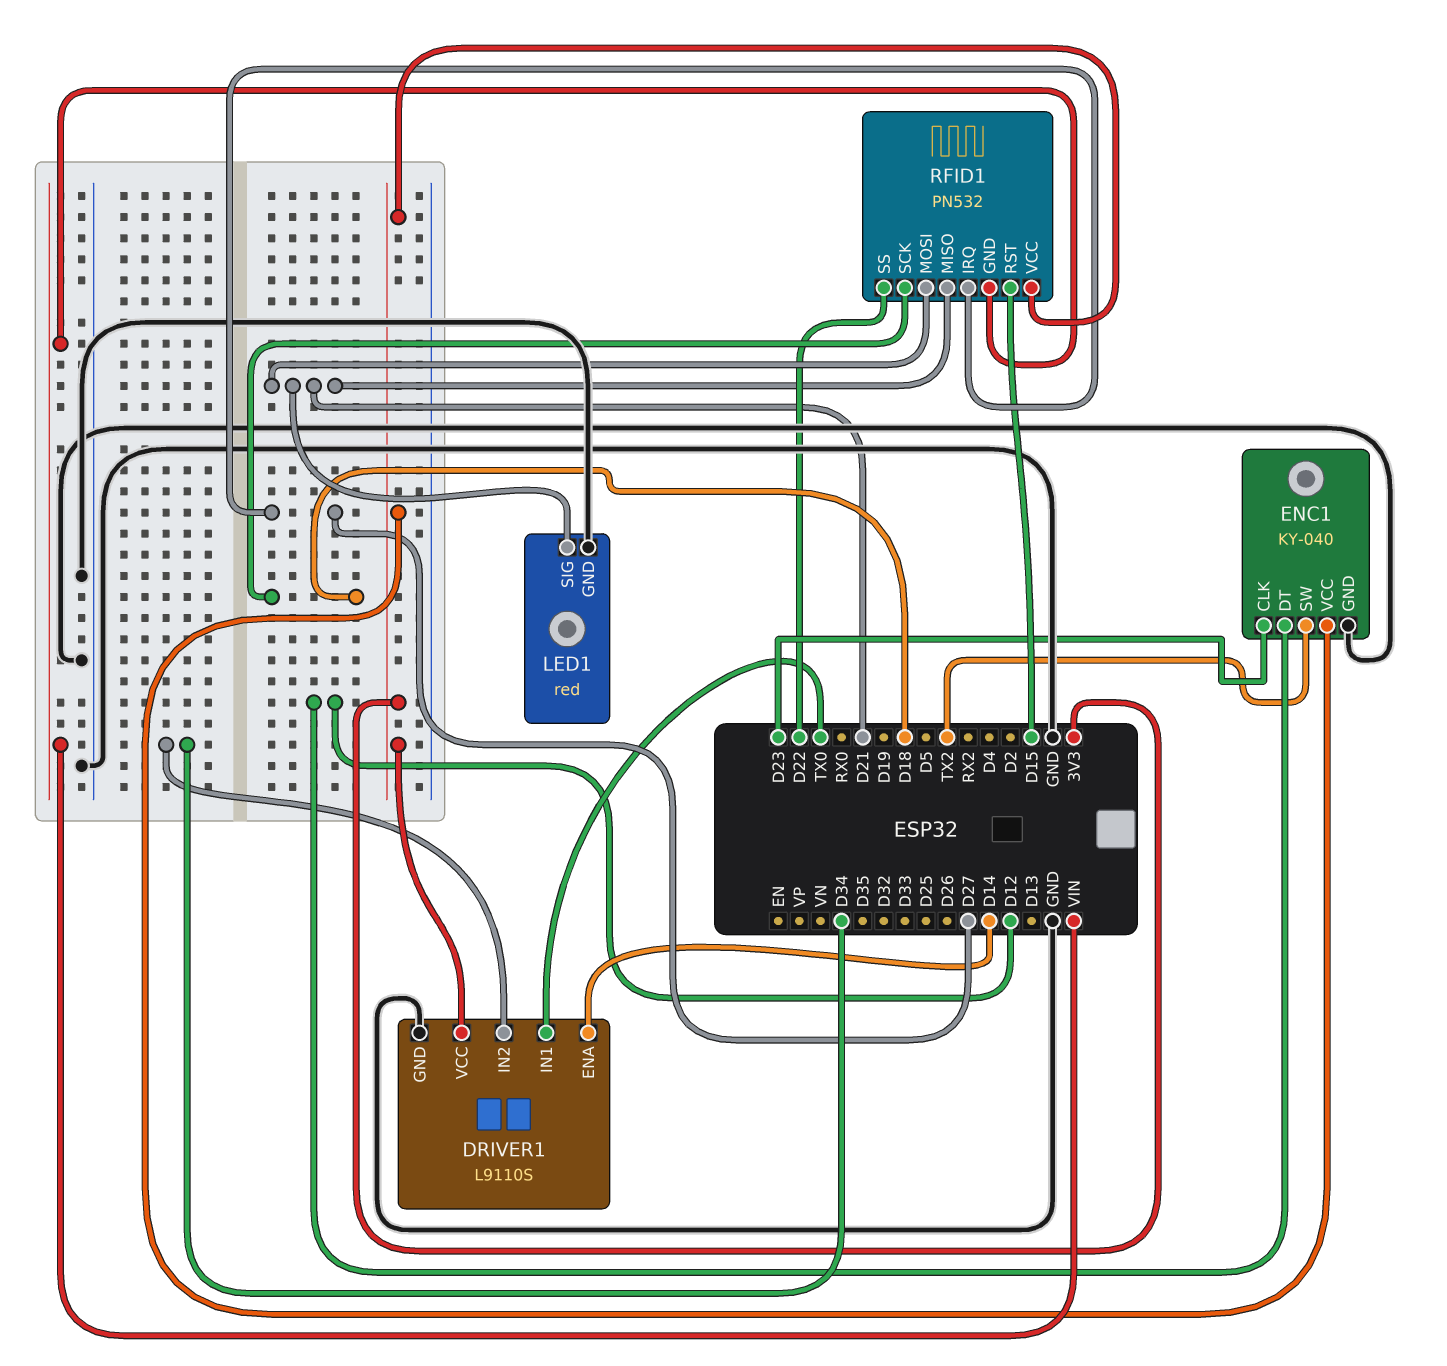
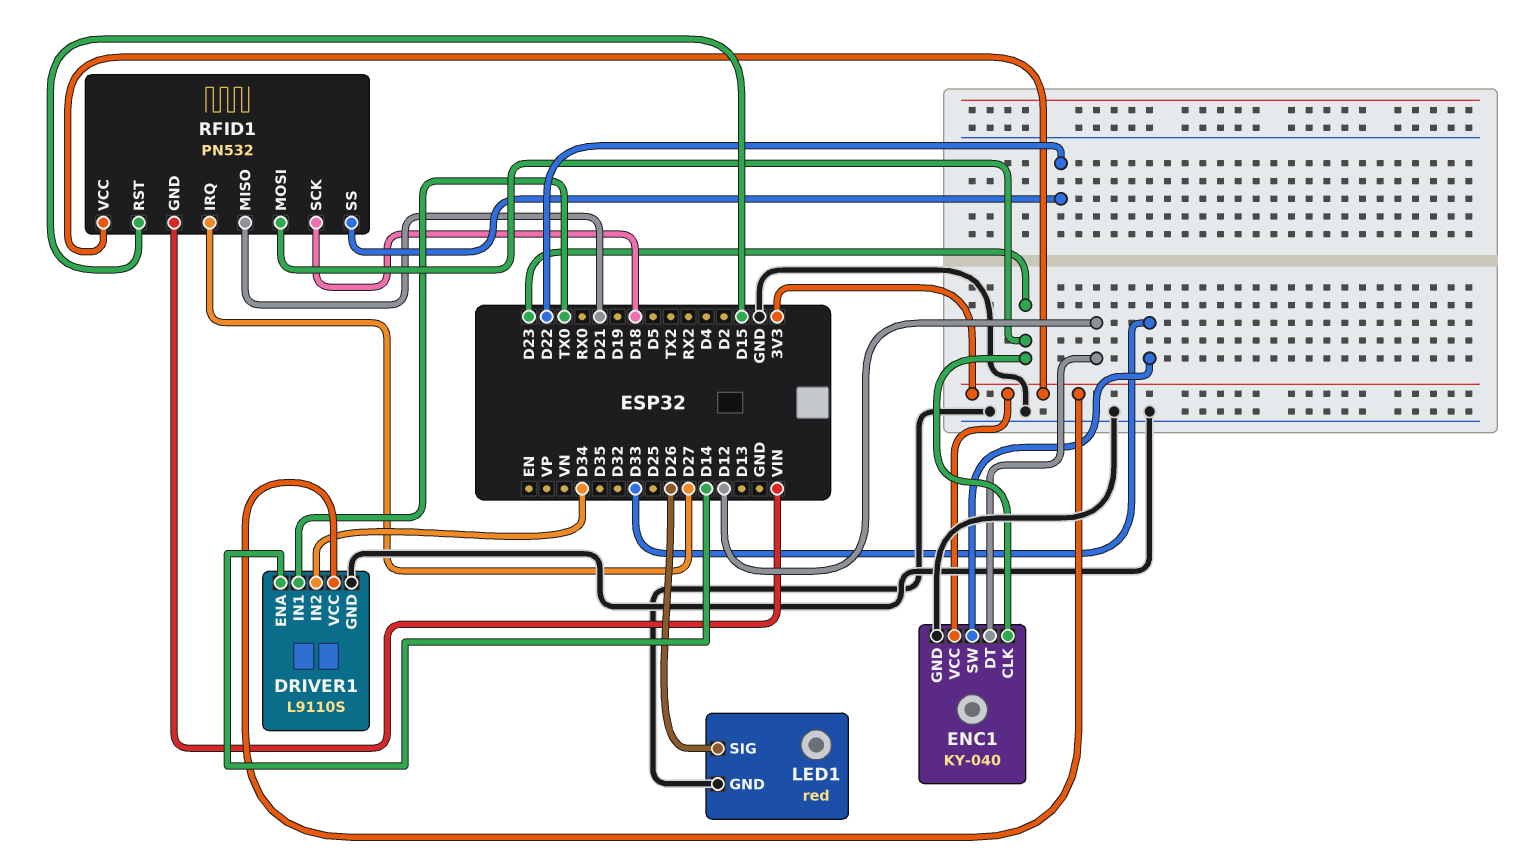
ENC1 pin SW: TX2 -> D33
LED1 pin SIG: D21 -> D26
RFID1 pin MOSI: D21 -> D23

